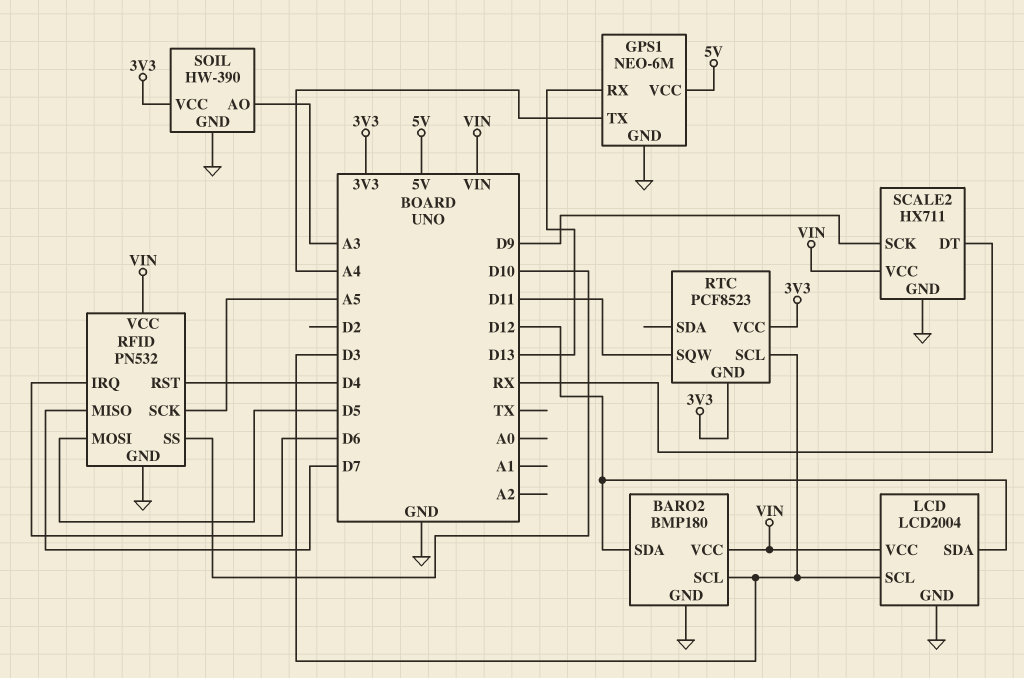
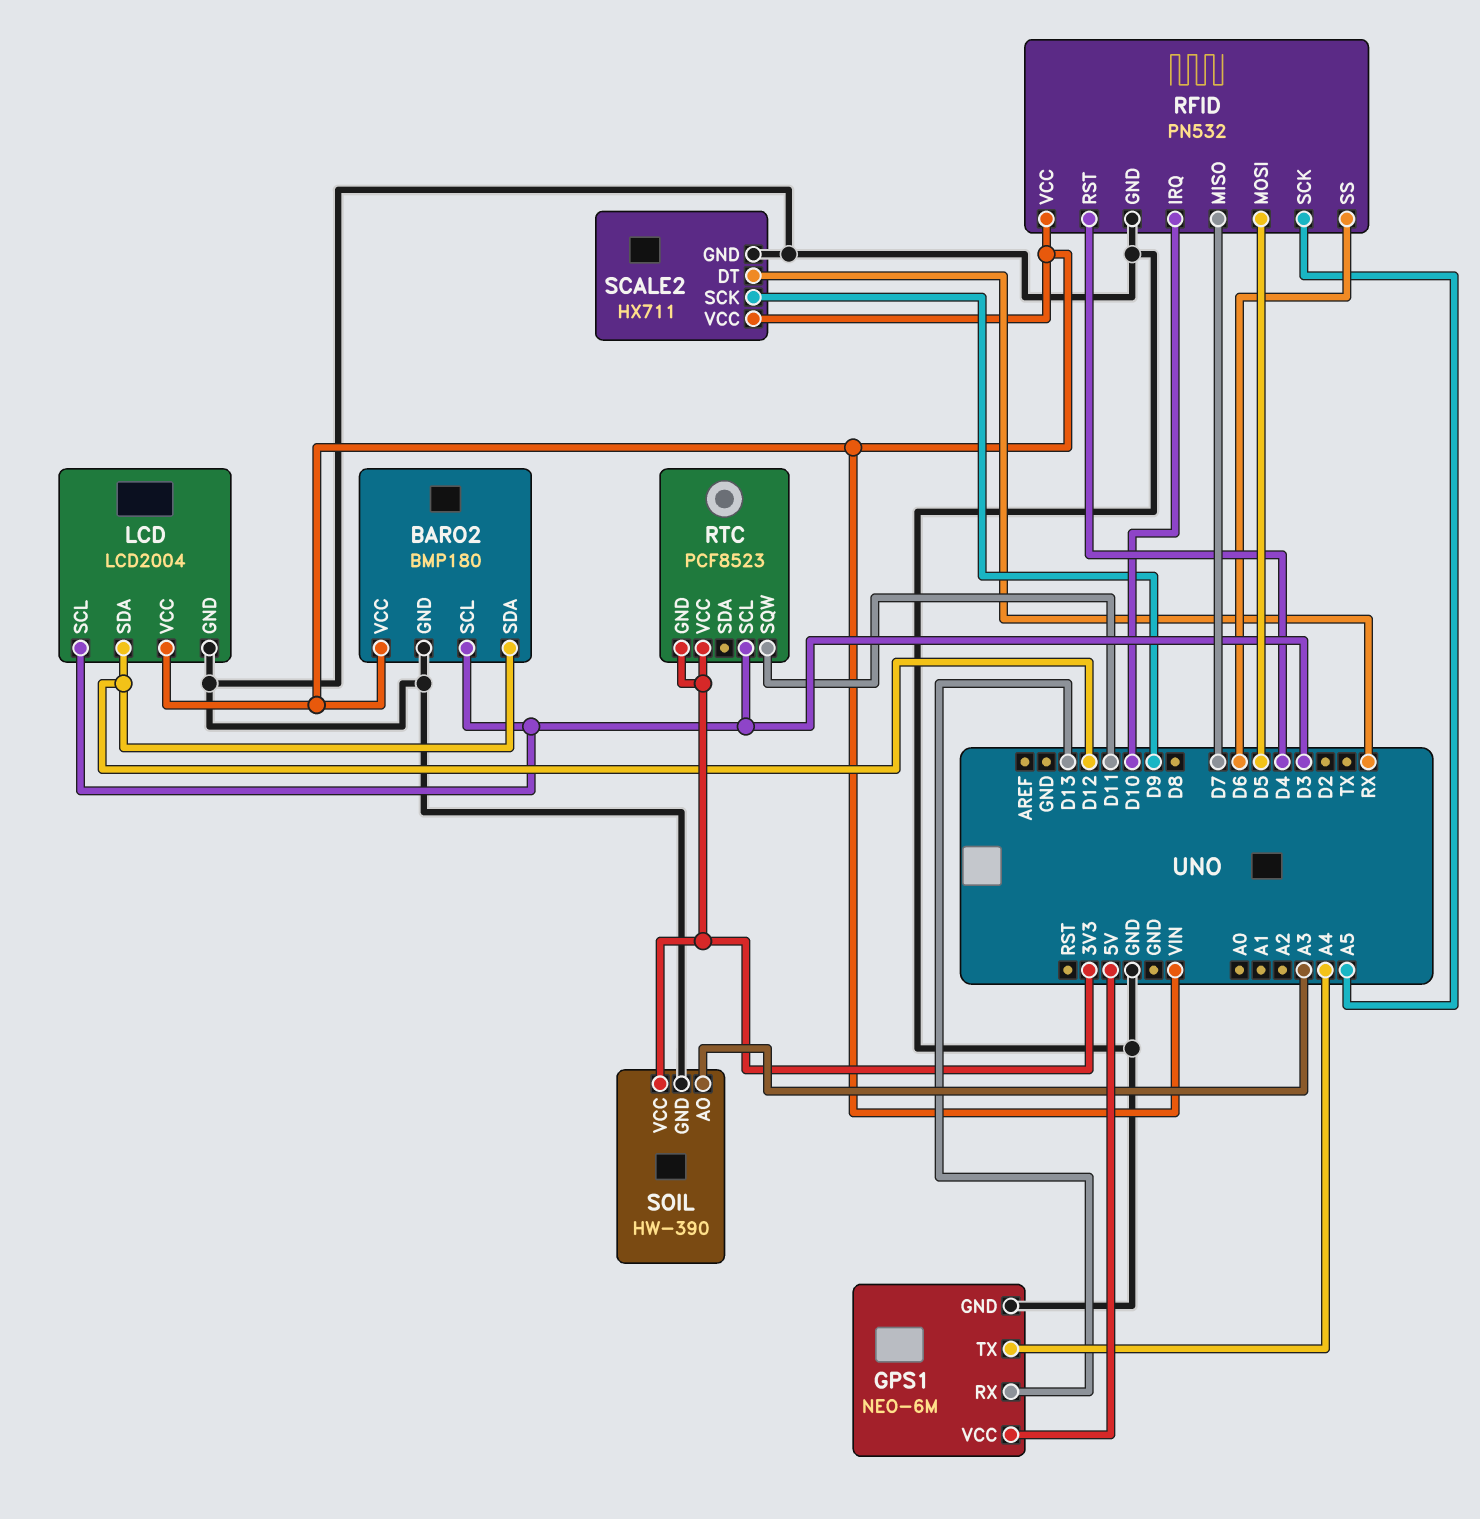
RFID pin IRQ: D6 -> D10
RFID pin SS: D10 -> D6

